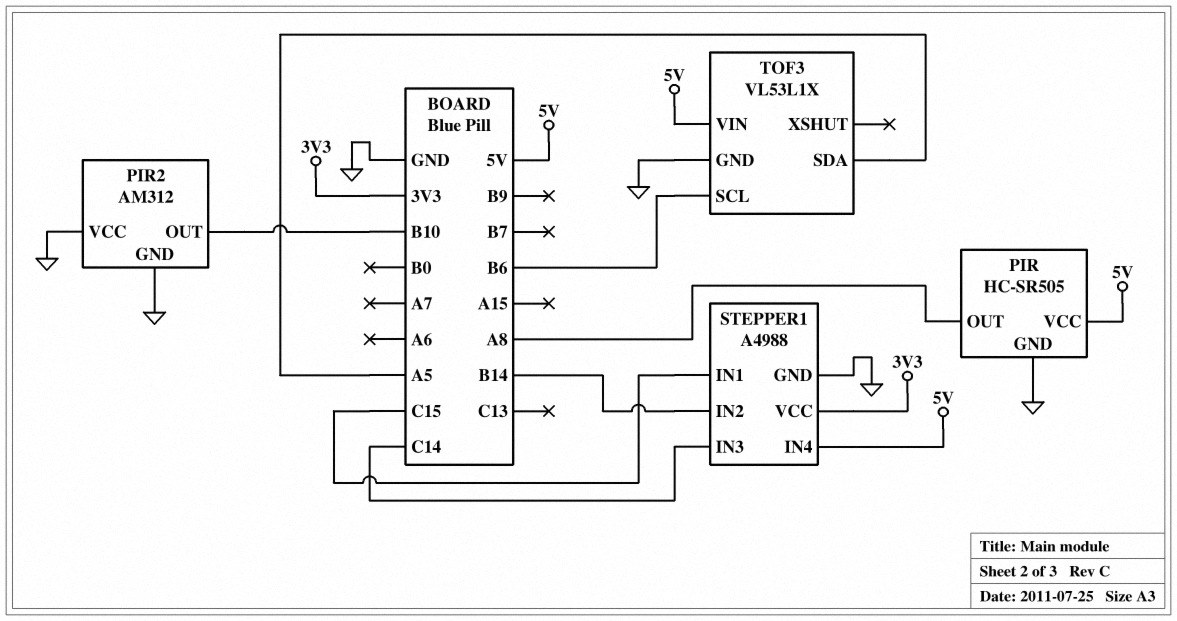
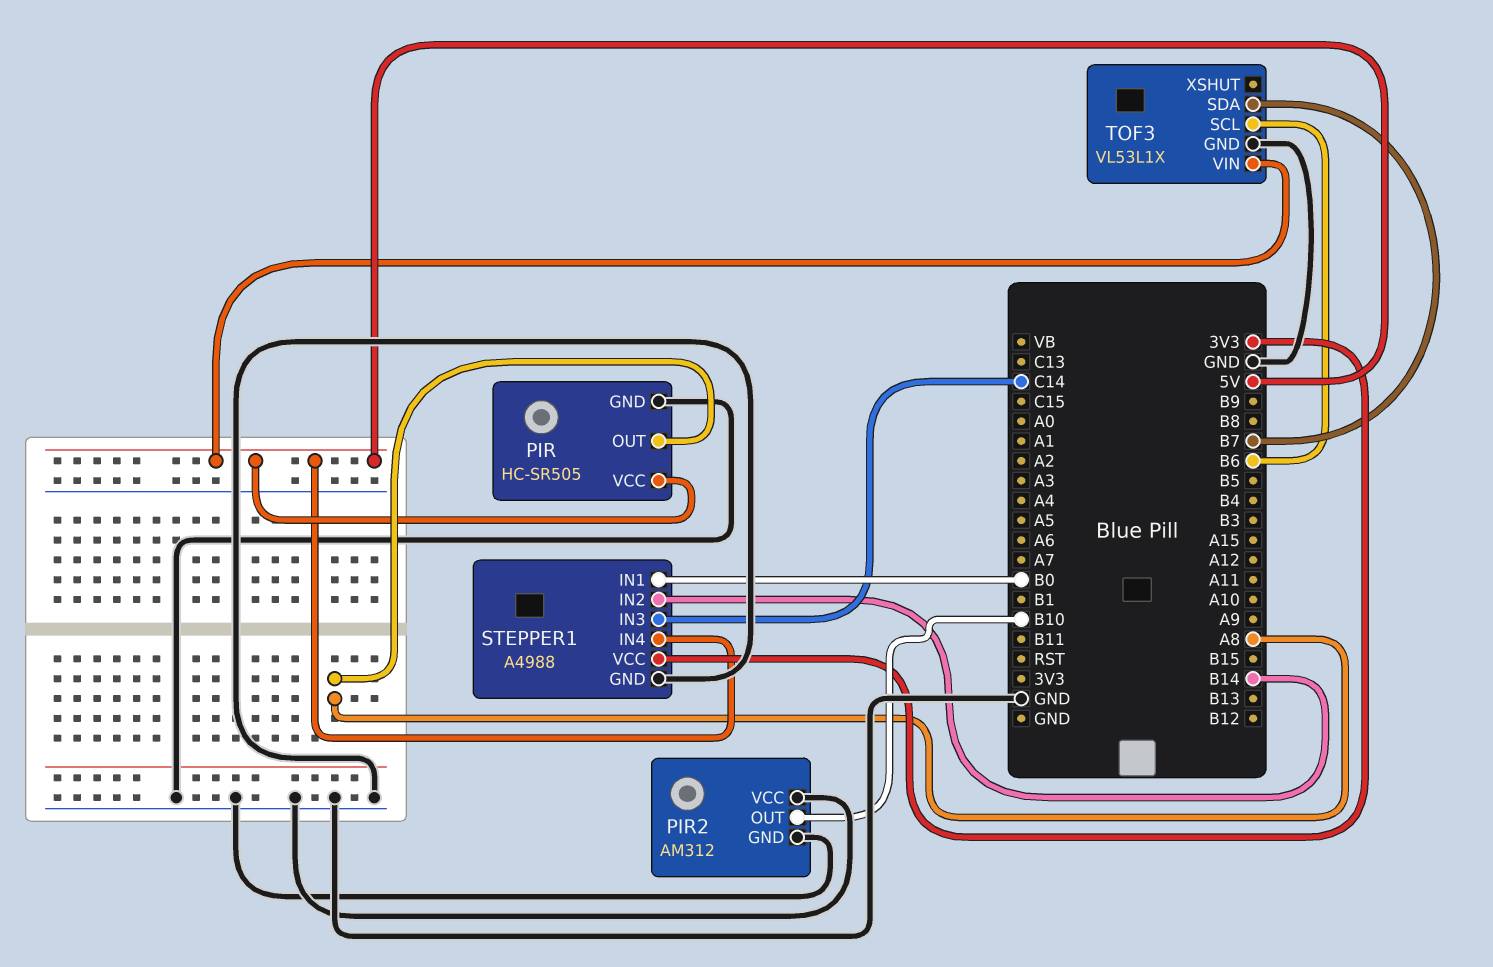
STEPPER1 pin IN1: C15 -> B0
TOF3 pin SDA: A5 -> B7

